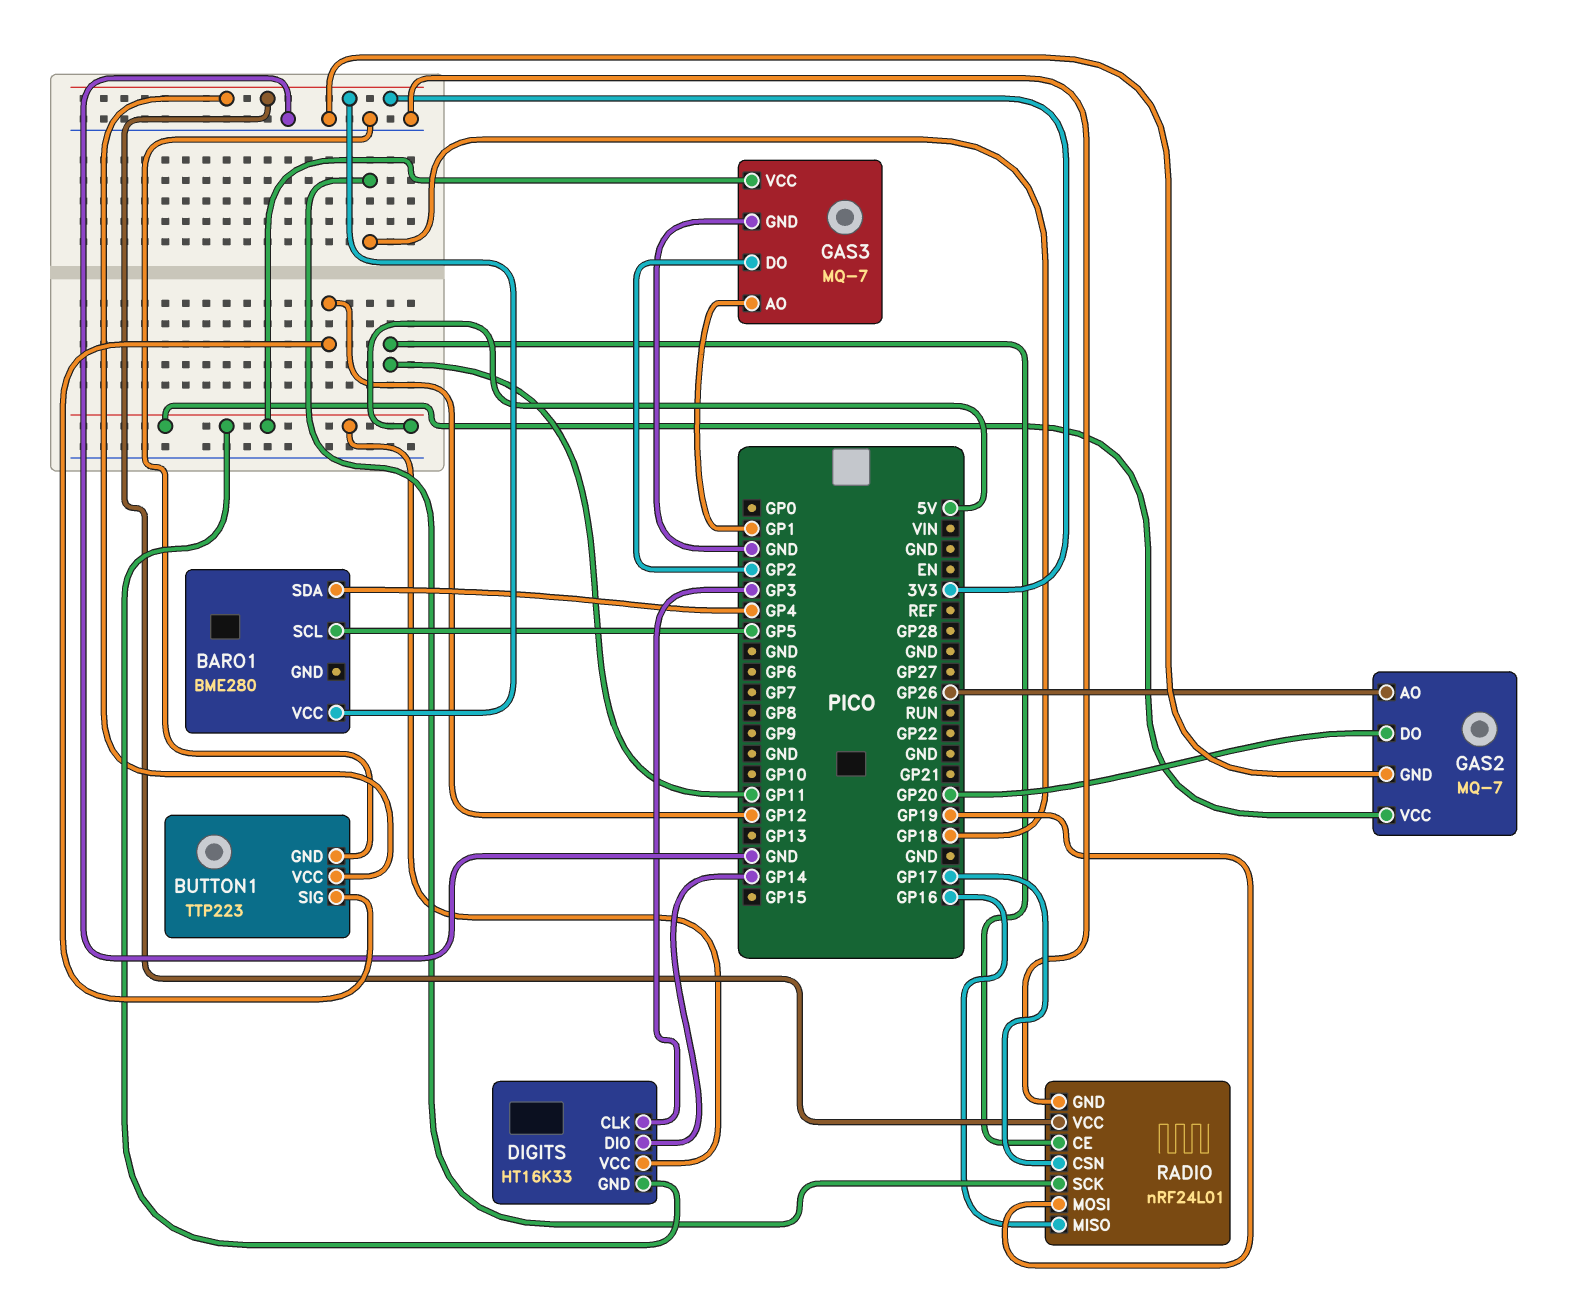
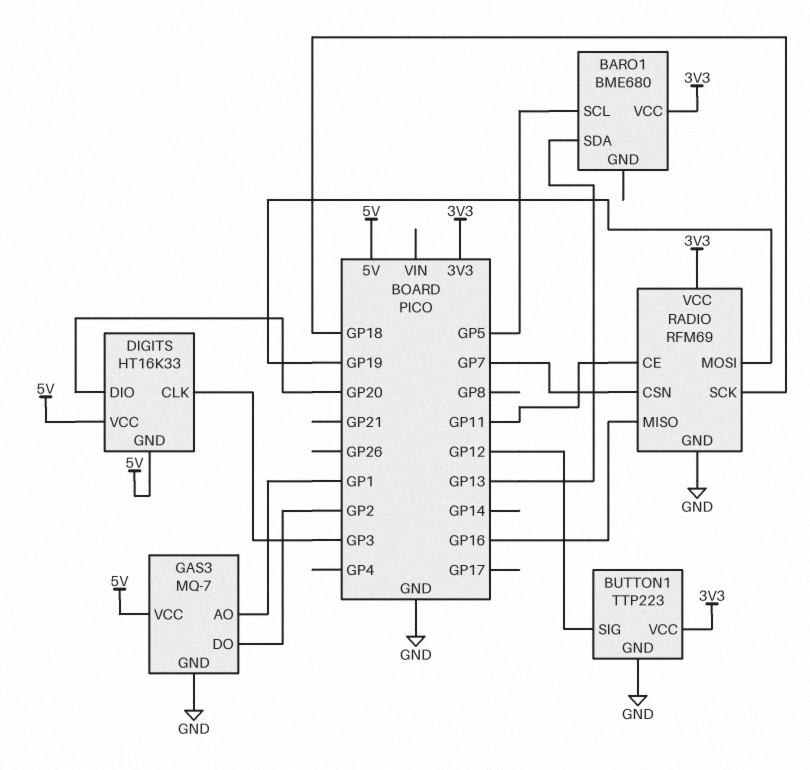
BARO1: BME280 -> BME680
BARO1 pin SDA: GP4 -> GP13
DIGITS pin DIO: GP14 -> GP20
GAS2: MQ-7 -> none
GAS2 pin AO: GP26 -> none
GAS2 pin DO: GP20 -> none
GAS2 pin GND: GND -> none
GAS2 pin VCC: 5V -> none
RADIO: nRF24L01 -> RFM69
RADIO pin CSN: GP17 -> GP7

